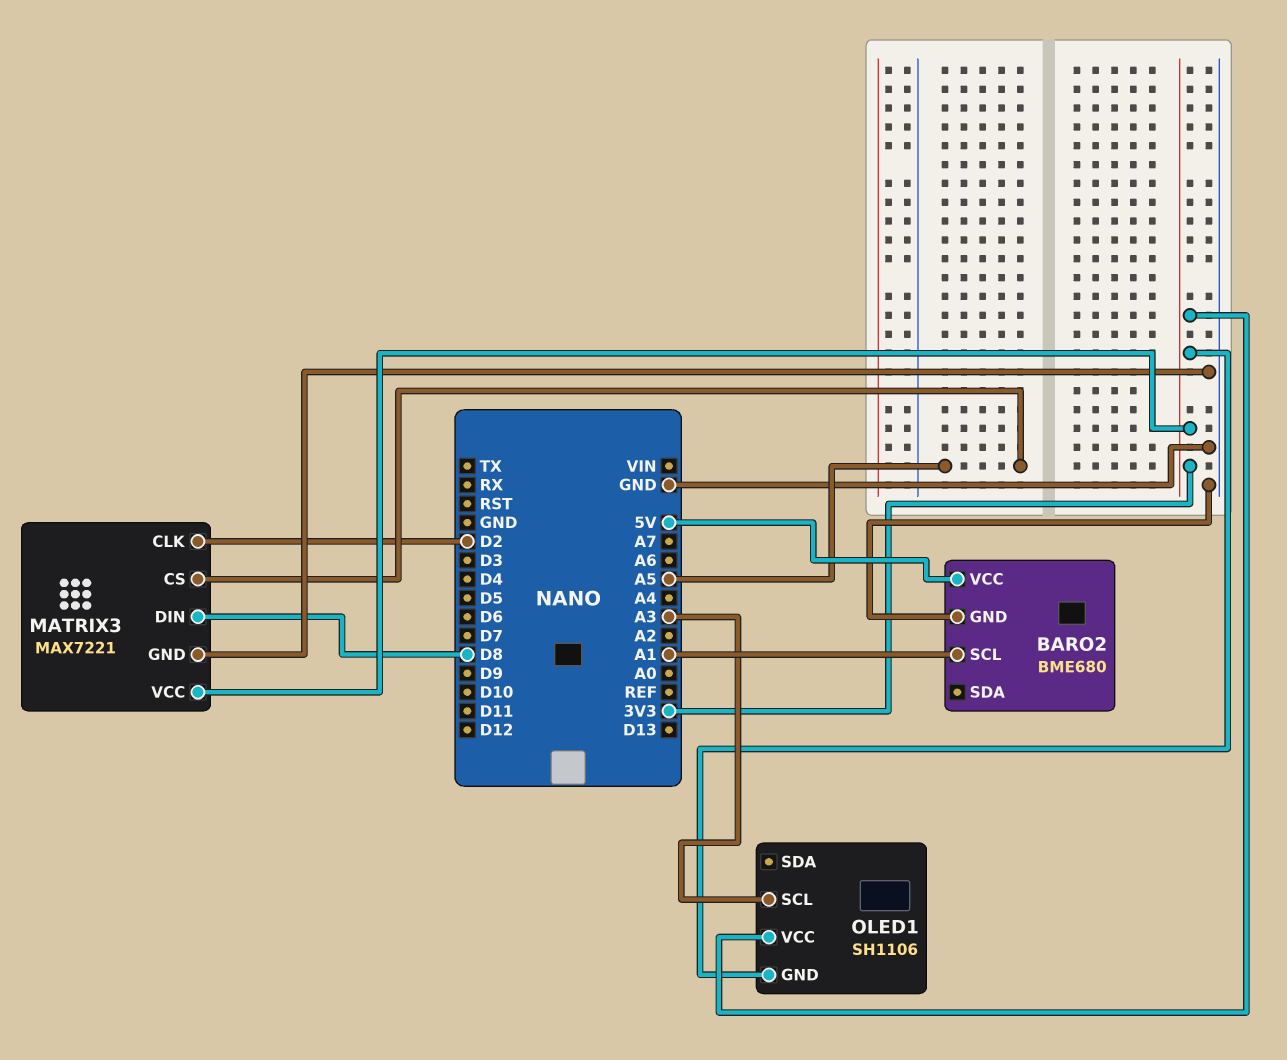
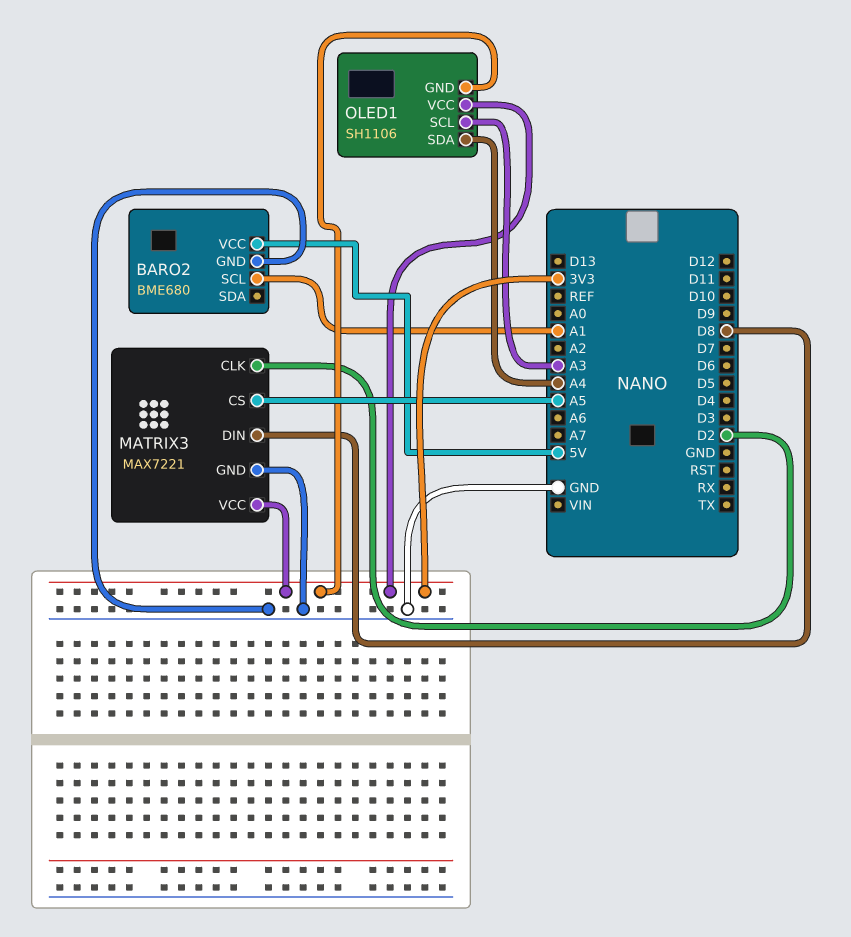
OLED1 pin SDA: none -> A4

